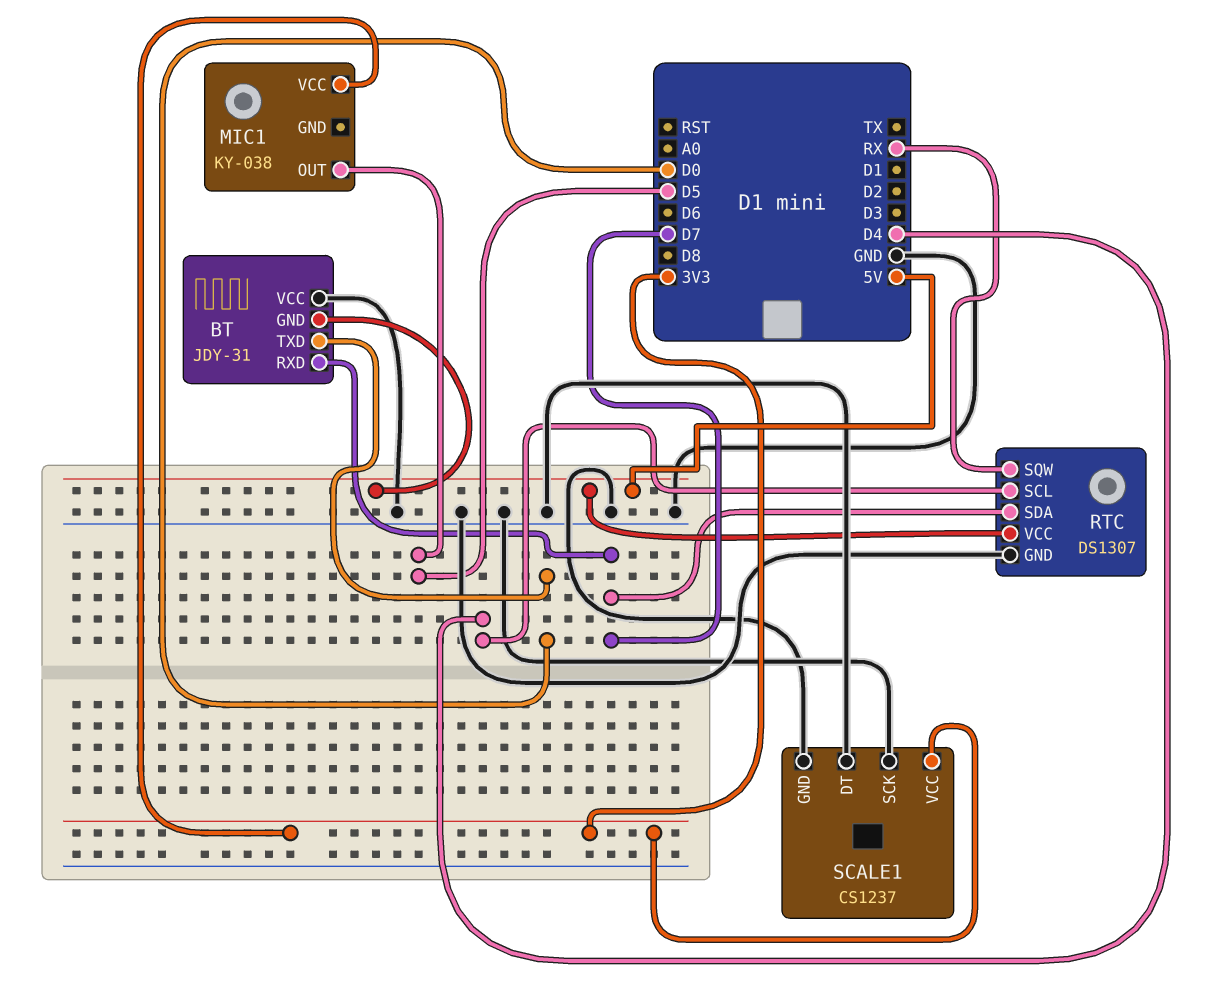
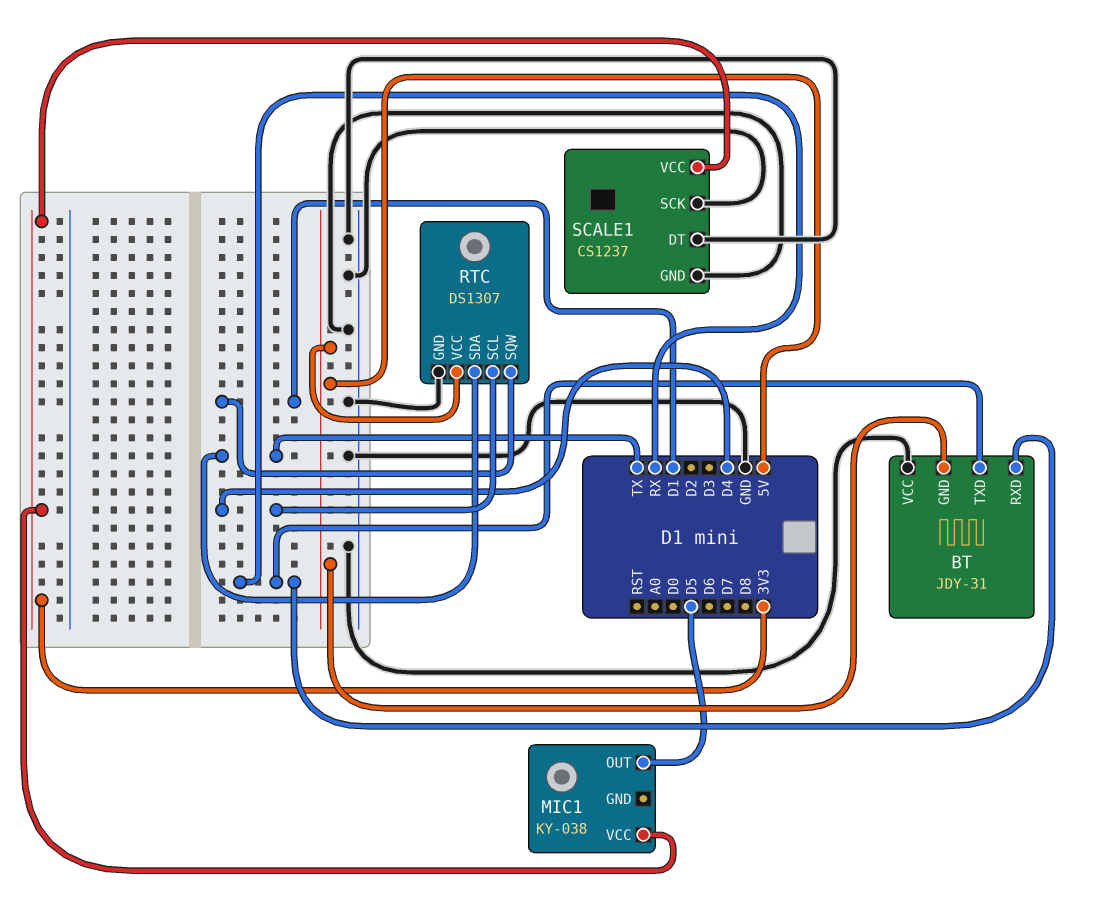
BT pin RXD: D7 -> RX
BT pin TXD: D0 -> RX
RTC pin SDA: D7 -> TX
RTC pin SQW: RX -> D1

